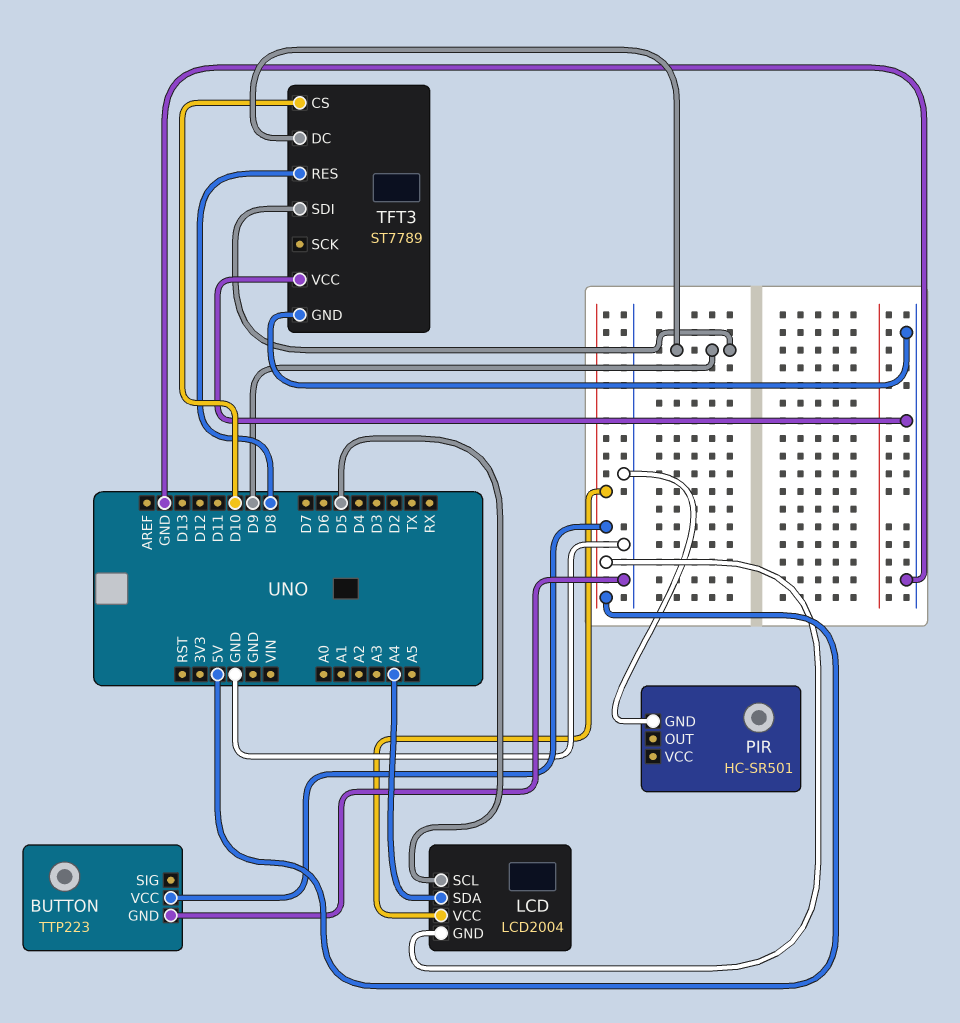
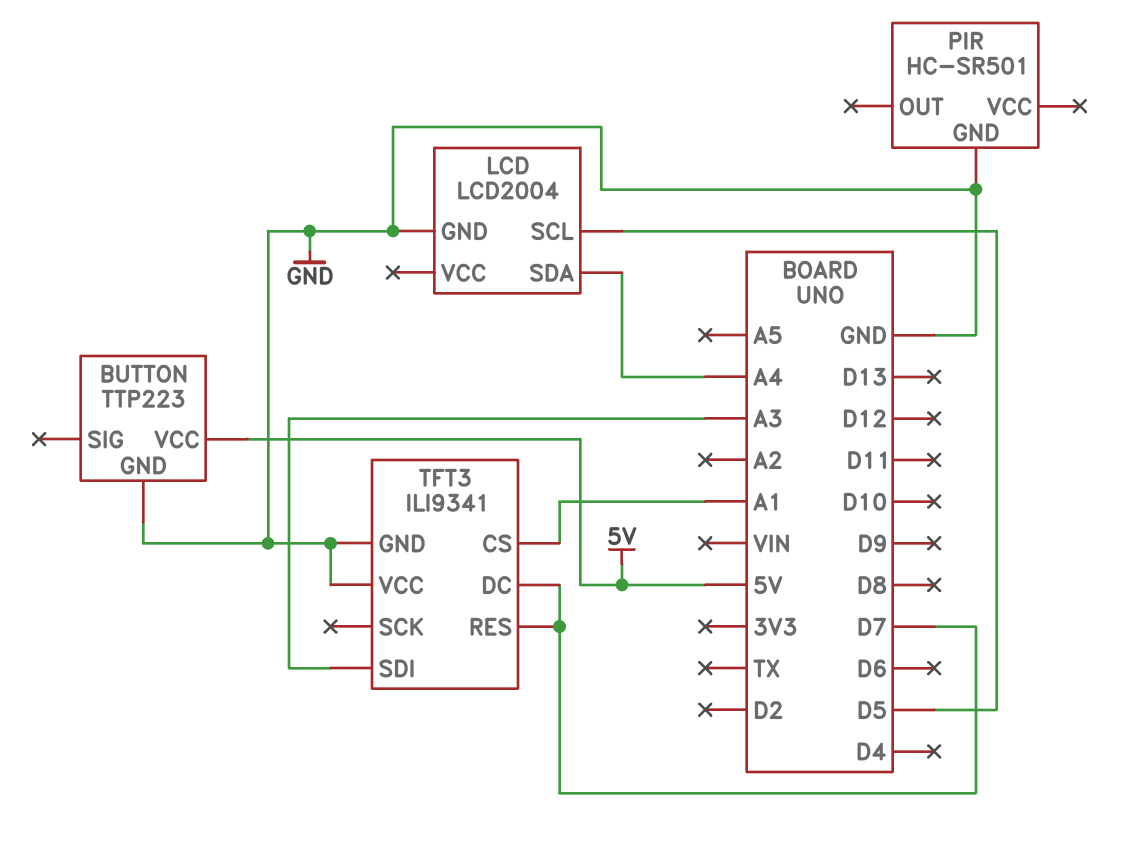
LCD pin GND: 5V -> GND
LCD pin VCC: 5V -> none
TFT3: ST7789 -> ILI9341
TFT3 pin CS: D10 -> A1
TFT3 pin DC: D9 -> D7
TFT3 pin RES: D8 -> D7
TFT3 pin SDI: D9 -> A3

